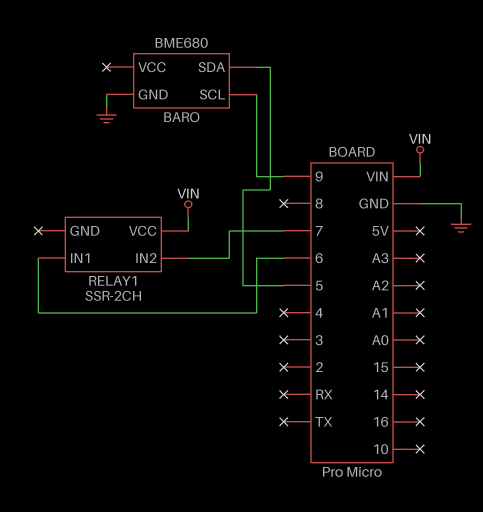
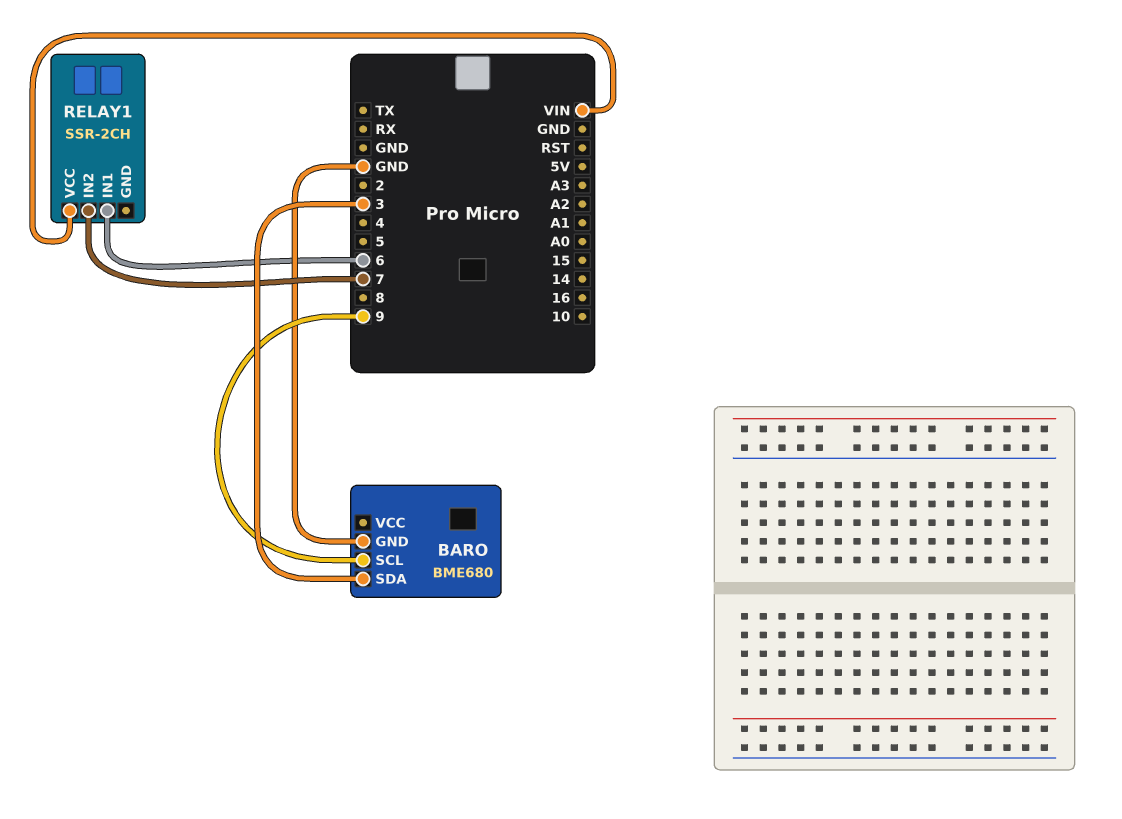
BARO pin SDA: 5 -> 3

